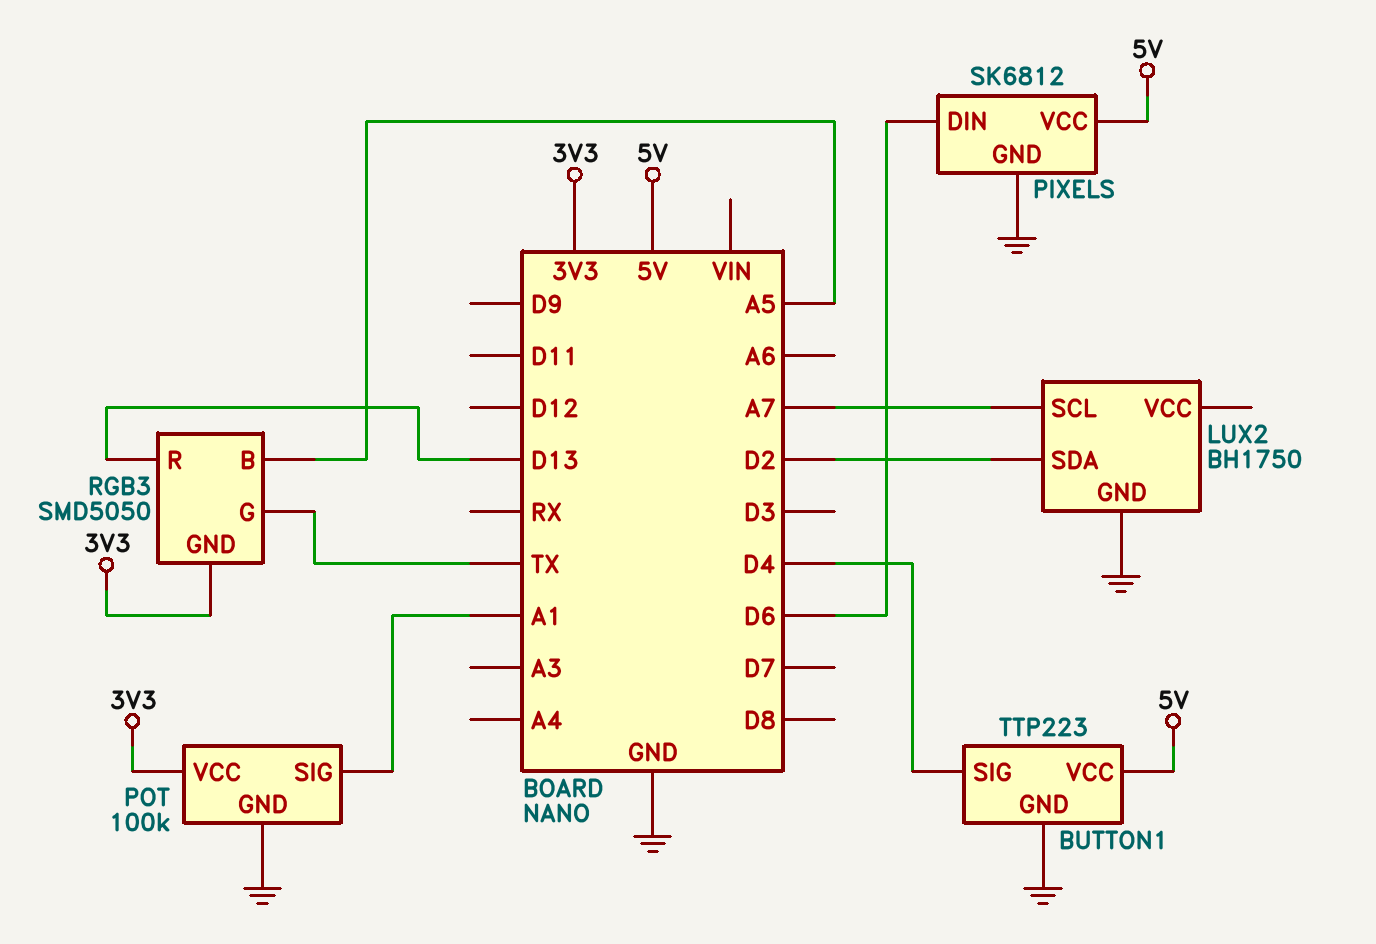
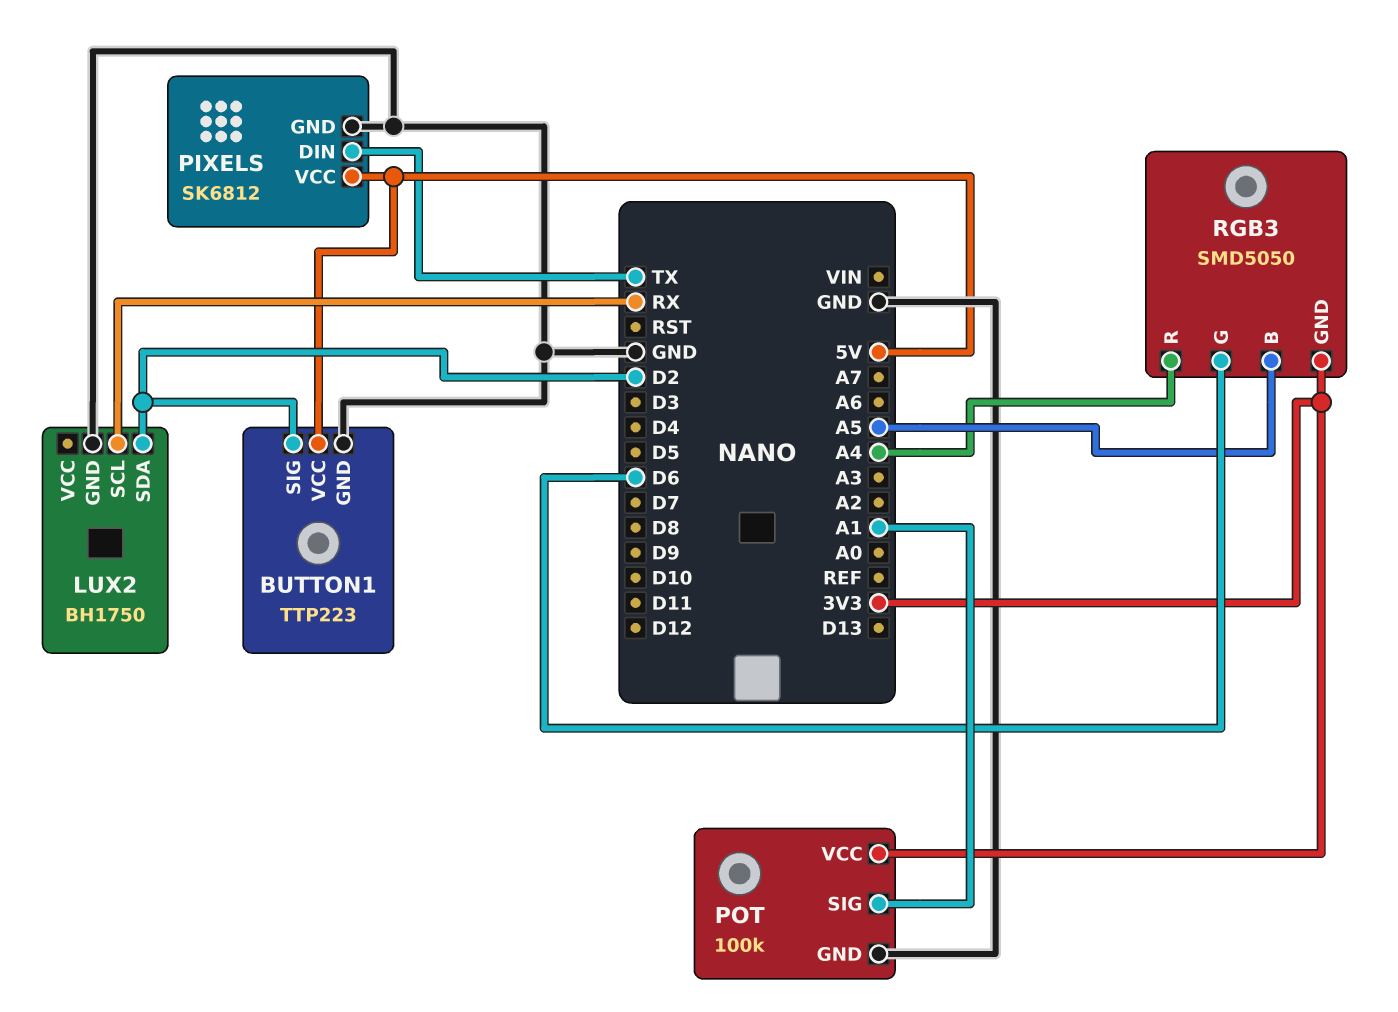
BUTTON1 pin SIG: D4 -> D2
LUX2 pin SCL: A7 -> RX
PIXELS pin DIN: D6 -> TX
RGB3 pin G: TX -> D6
RGB3 pin R: D13 -> A4

